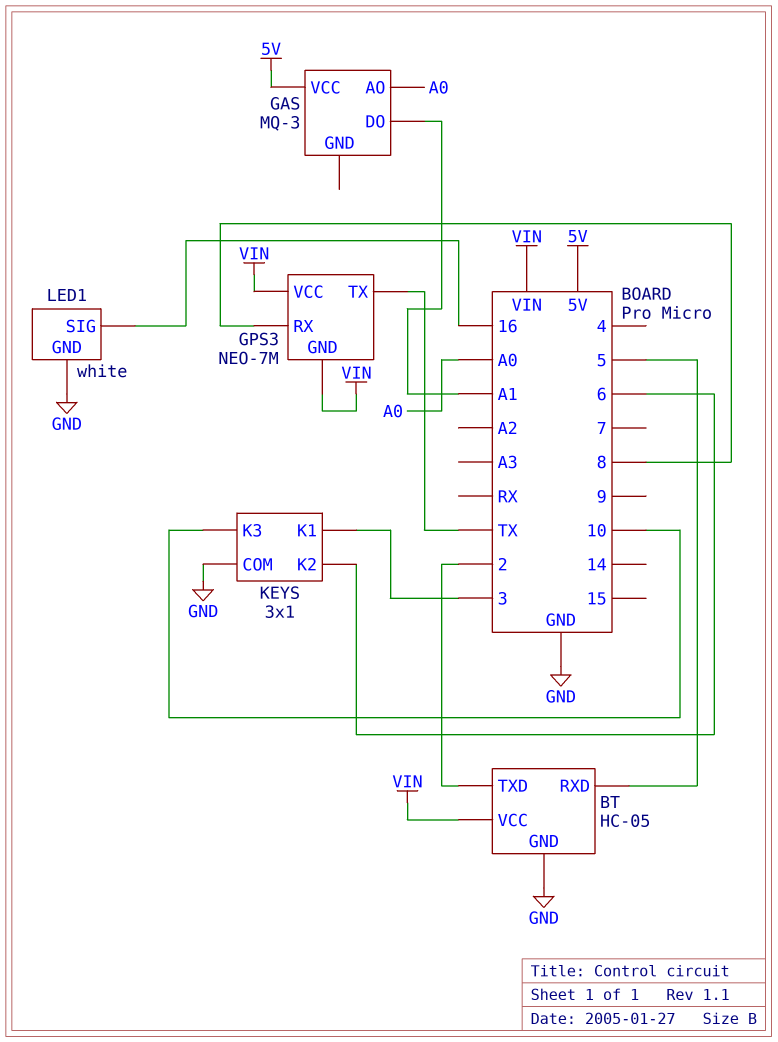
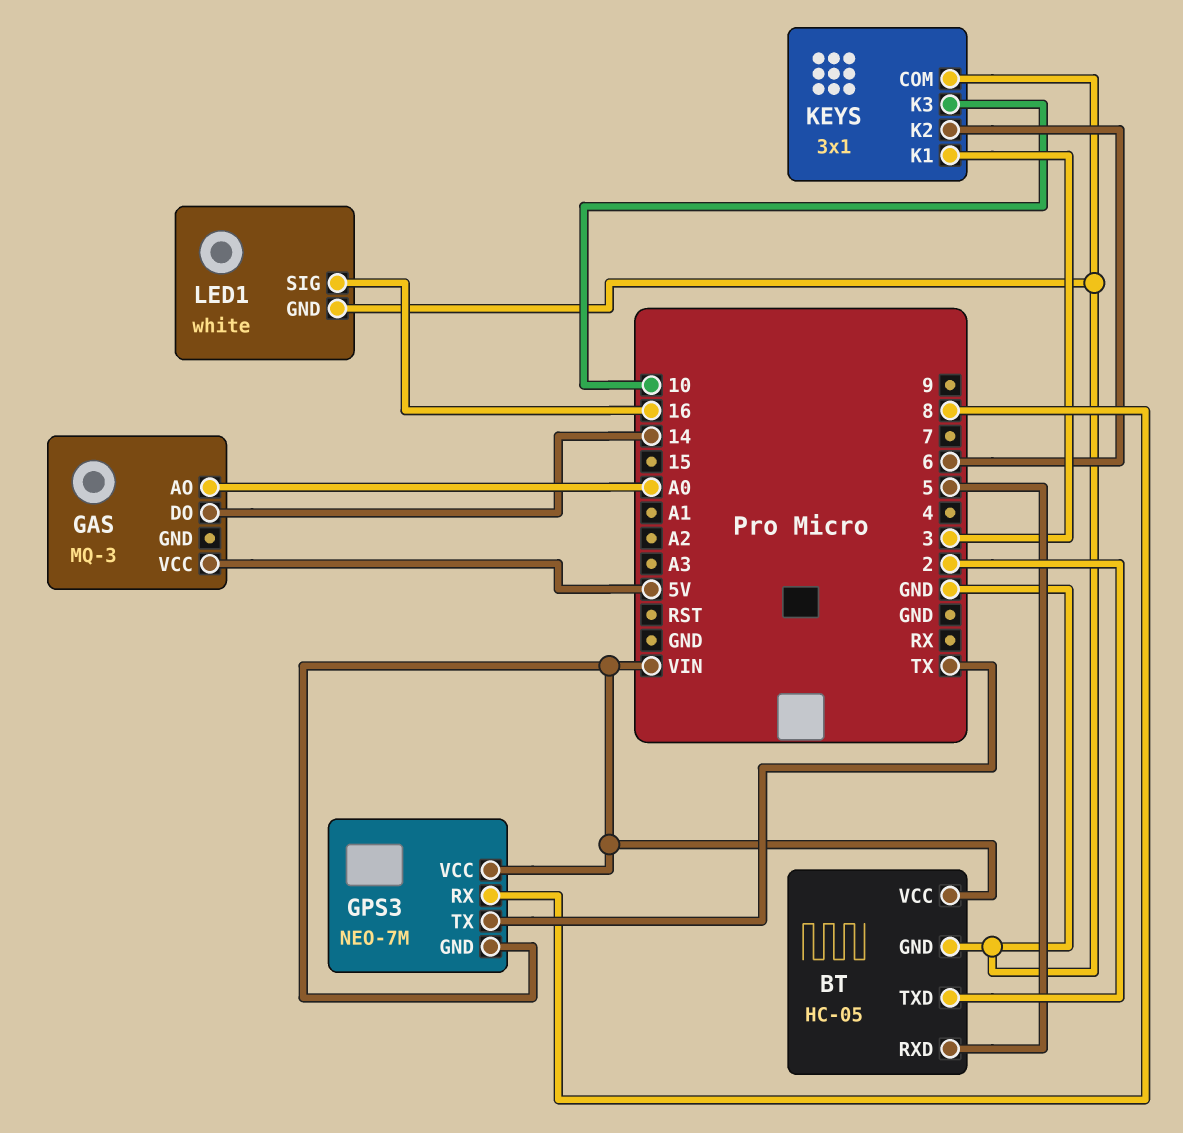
GAS pin DO: A1 -> 14

